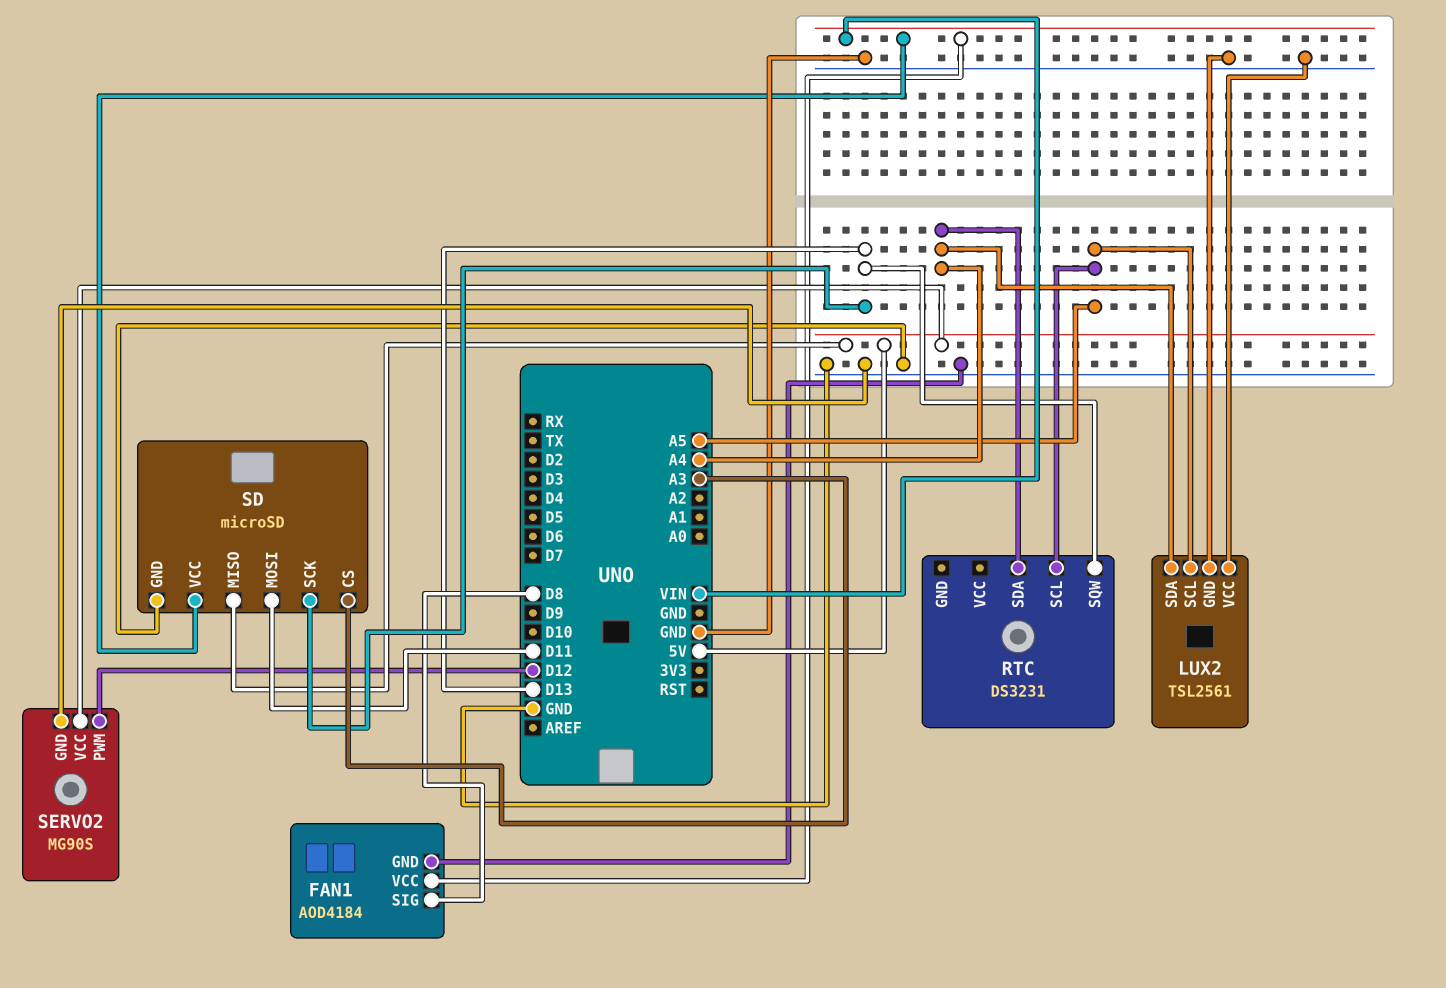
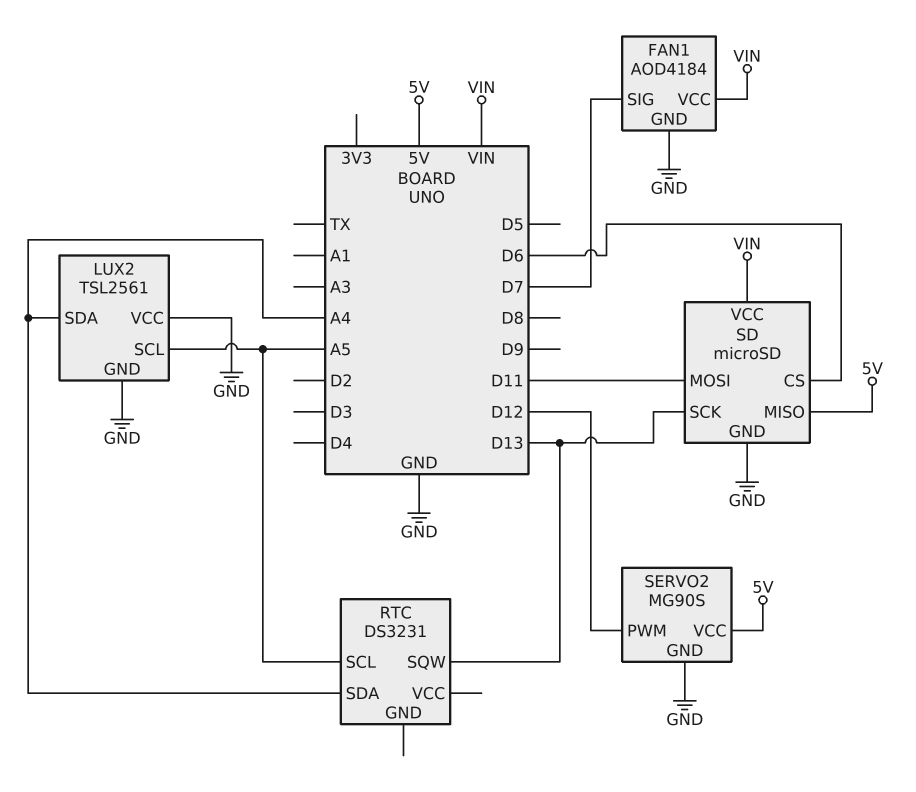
FAN1 pin SIG: D8 -> D7
SD pin CS: A3 -> D6

